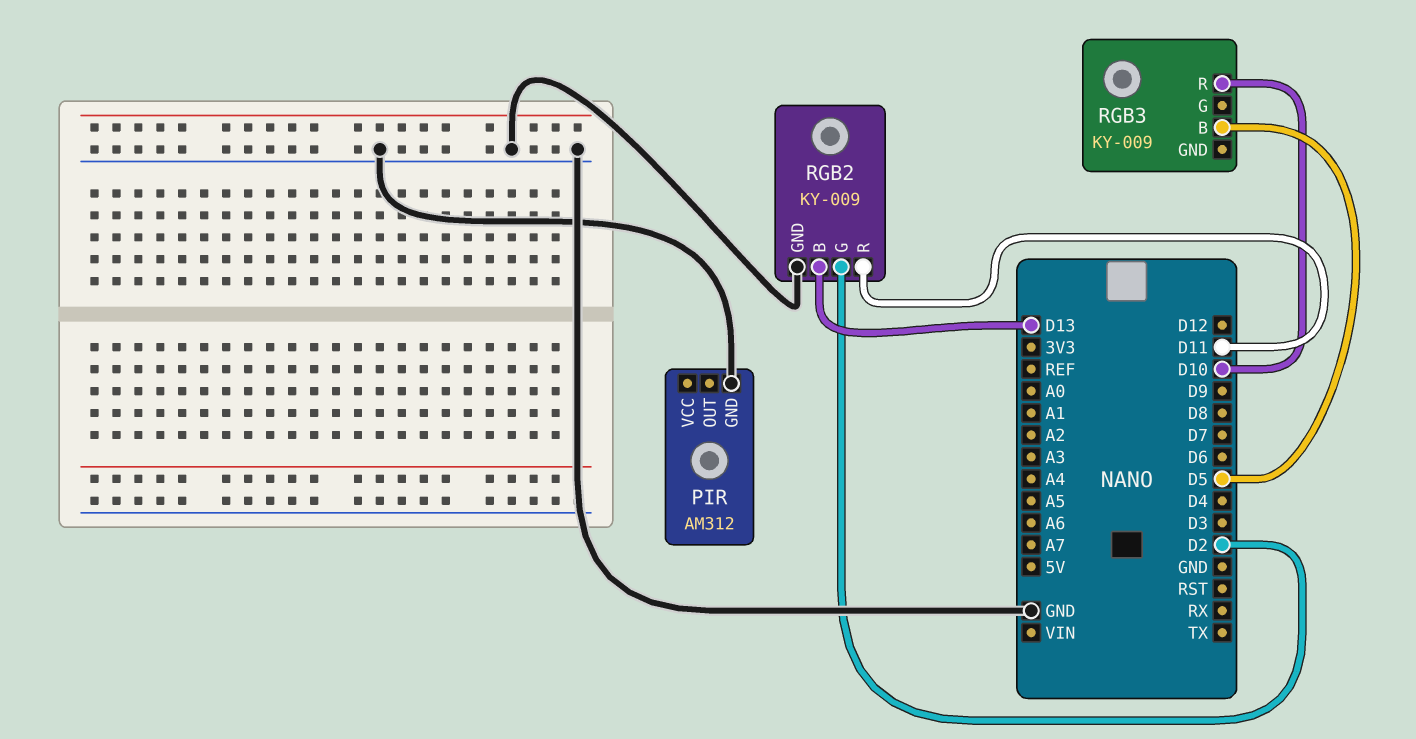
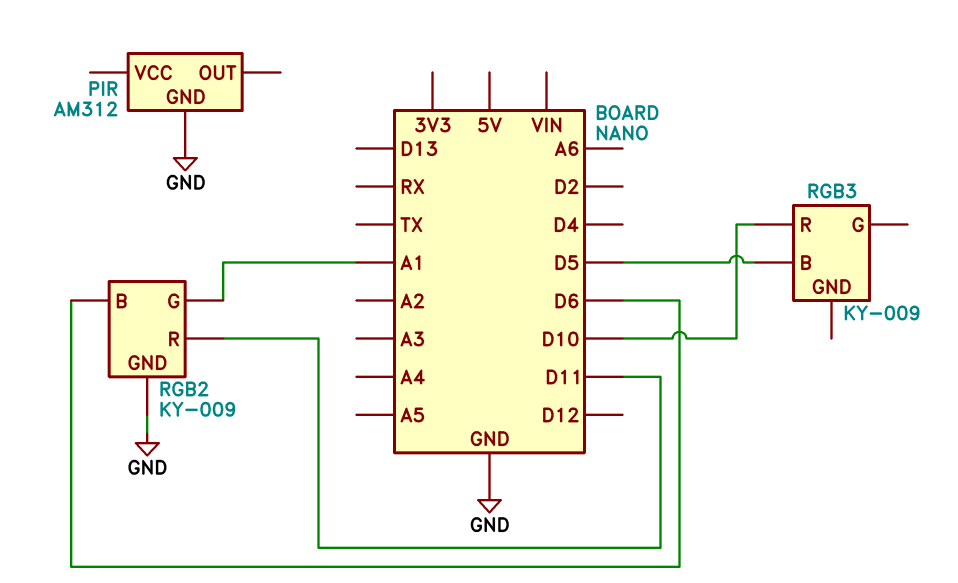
RGB2 pin B: D13 -> D6
RGB2 pin G: D2 -> A1

